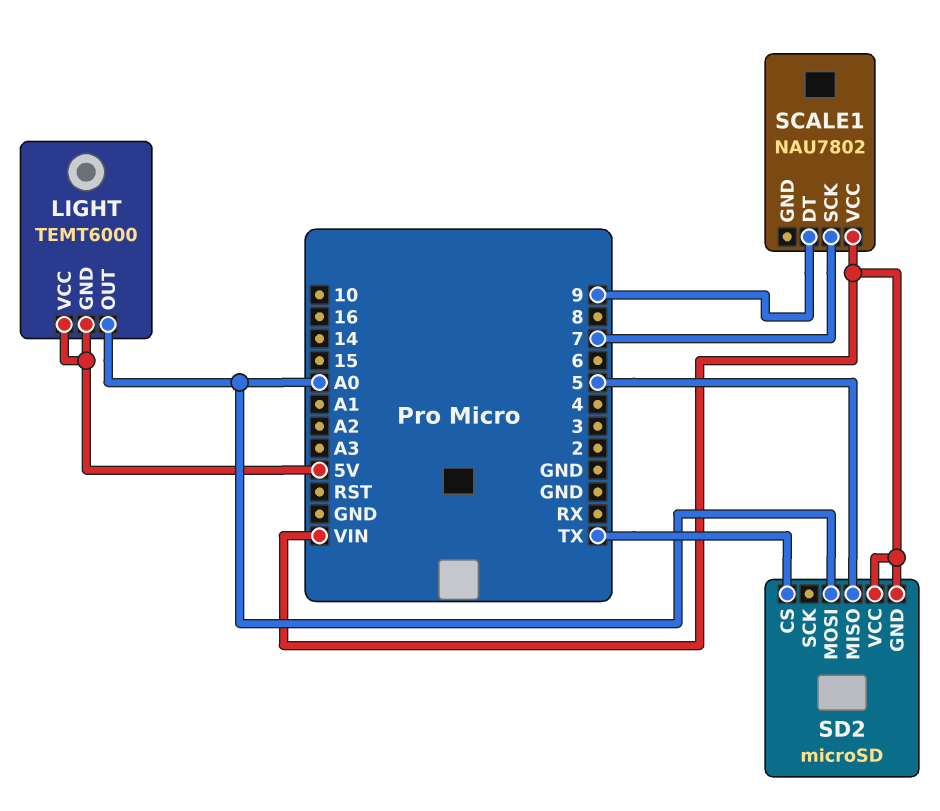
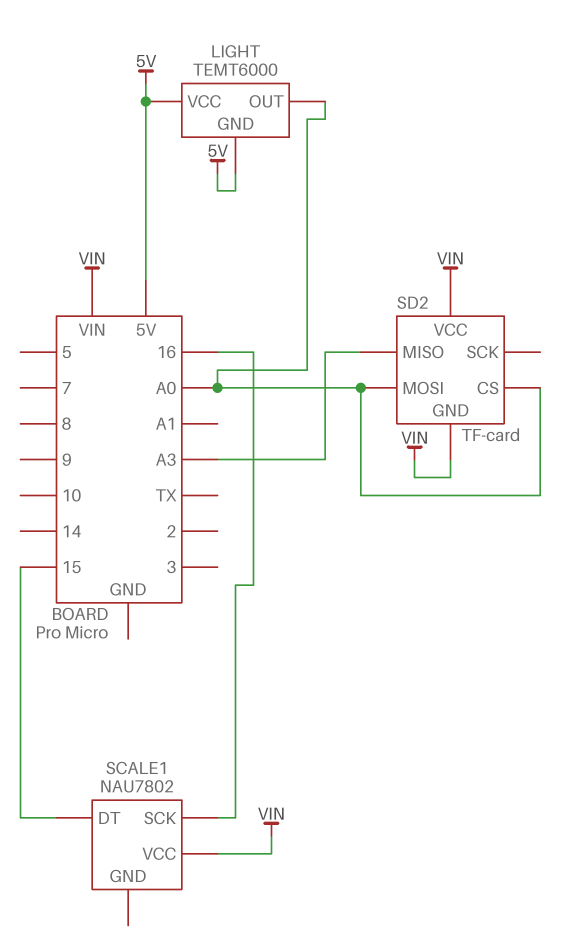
SCALE1 pin DT: 9 -> 15
SCALE1 pin SCK: 7 -> 16
SD2: microSD -> TF-card
SD2 pin CS: TX -> A0
SD2 pin MISO: 5 -> A3

